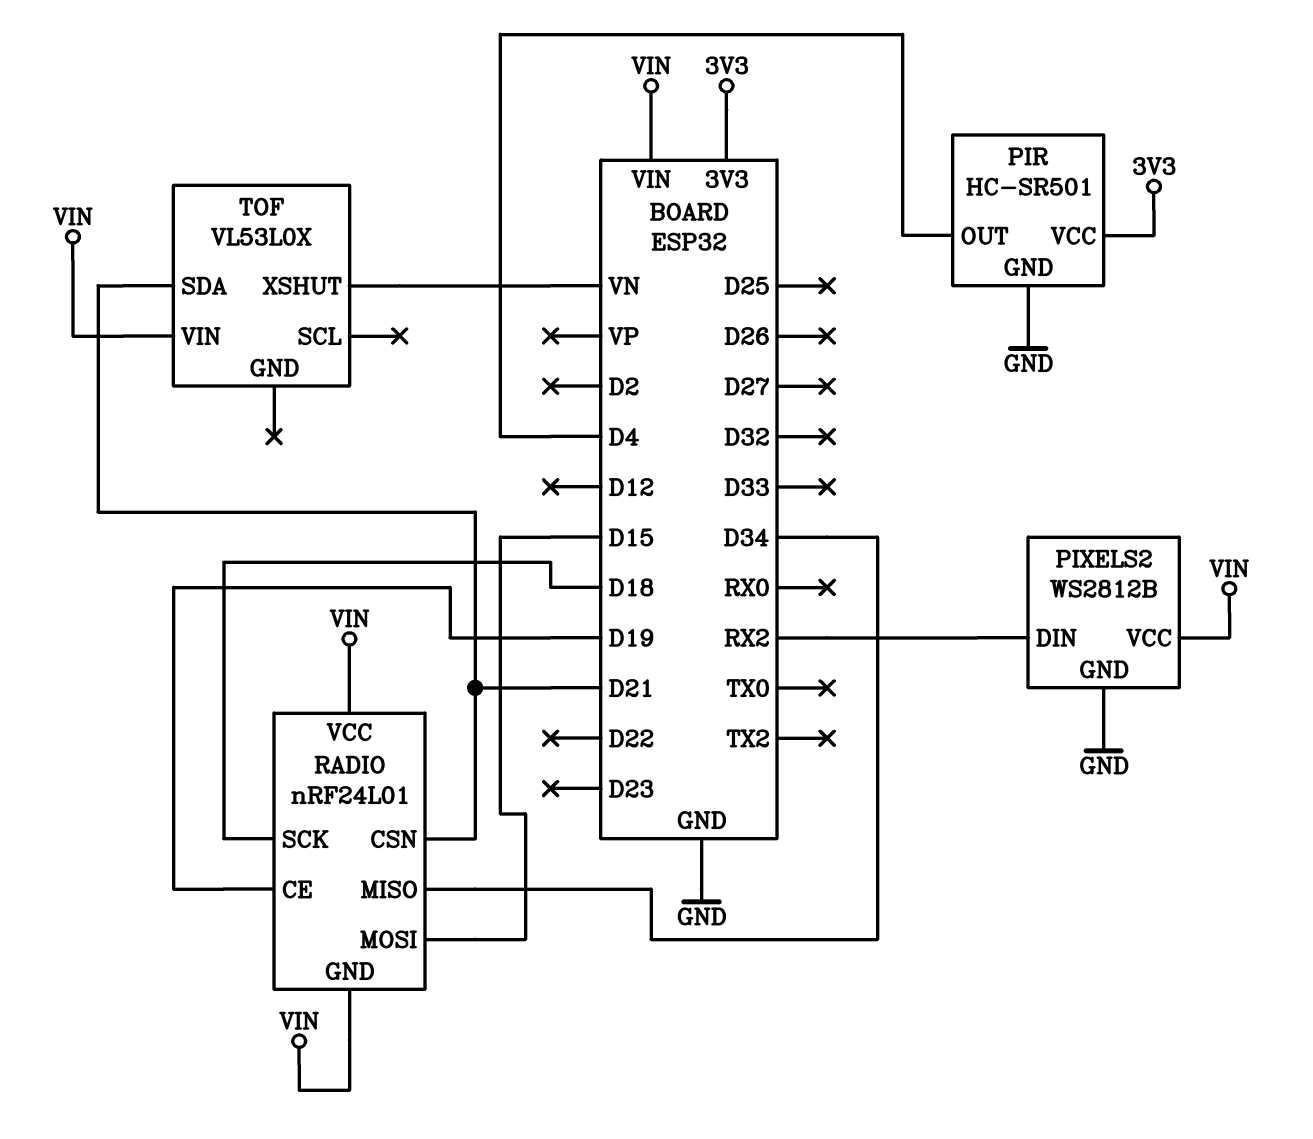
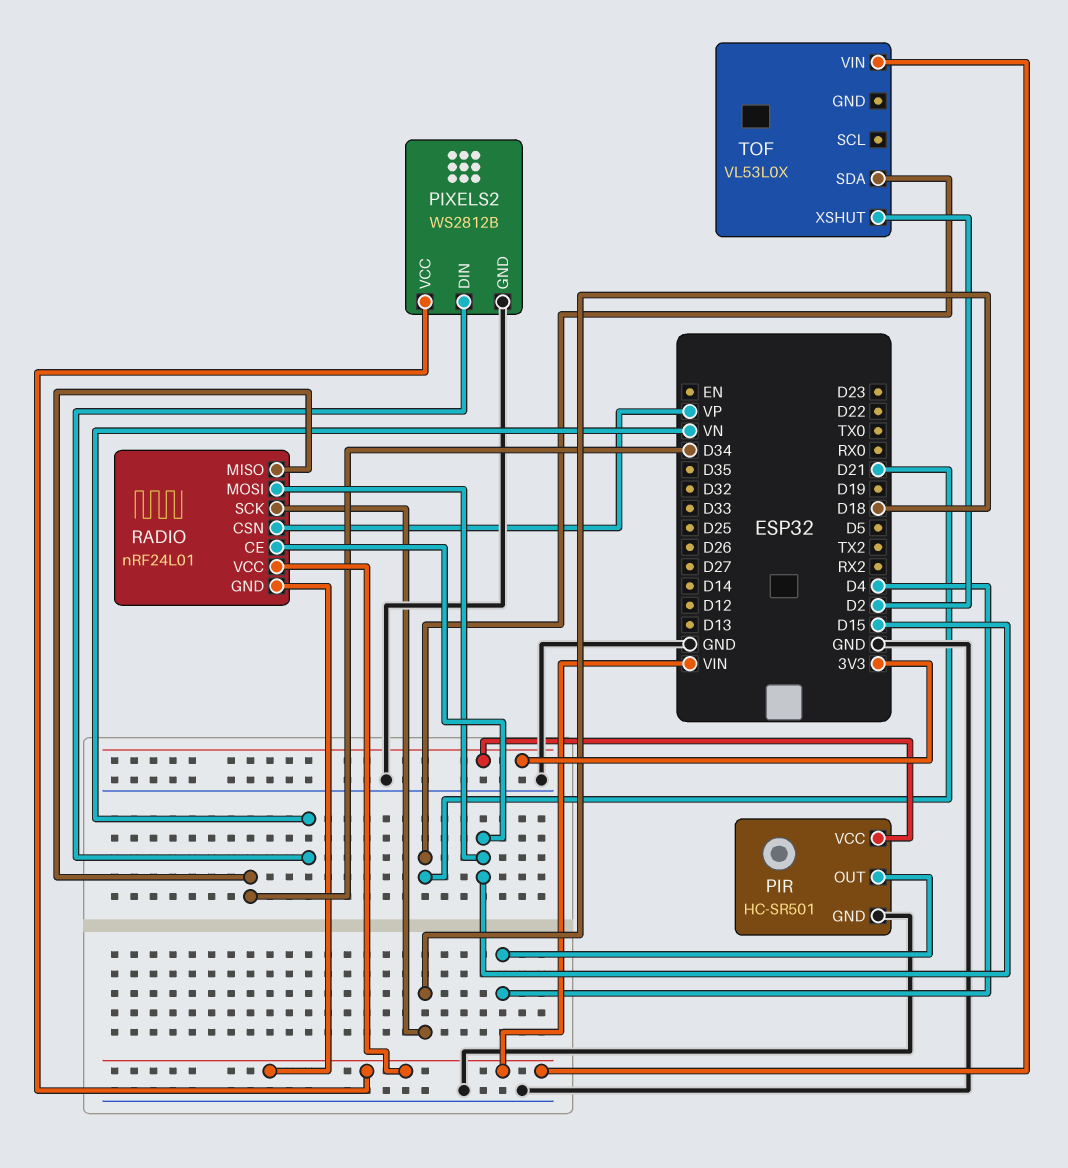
PIXELS2 pin DIN: RX2 -> VN
RADIO pin CE: D19 -> D15
RADIO pin CSN: D21 -> VP
TOF pin XSHUT: VN -> D2

